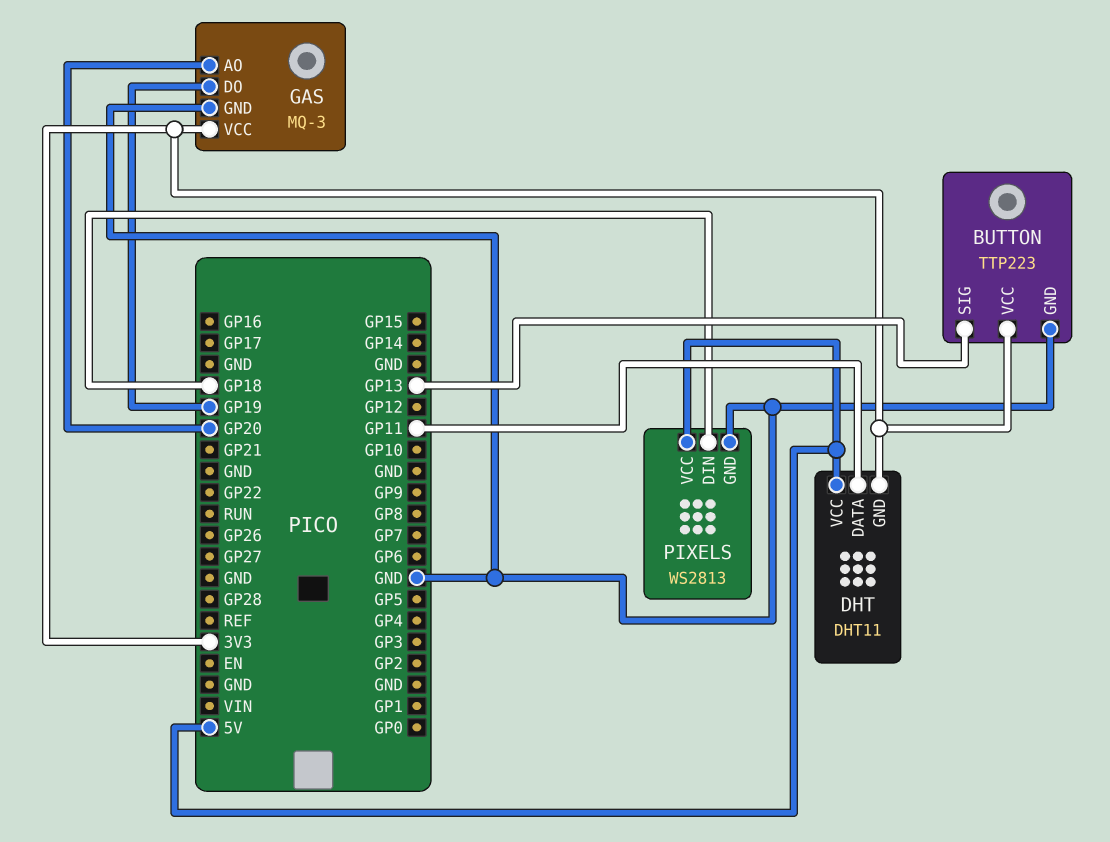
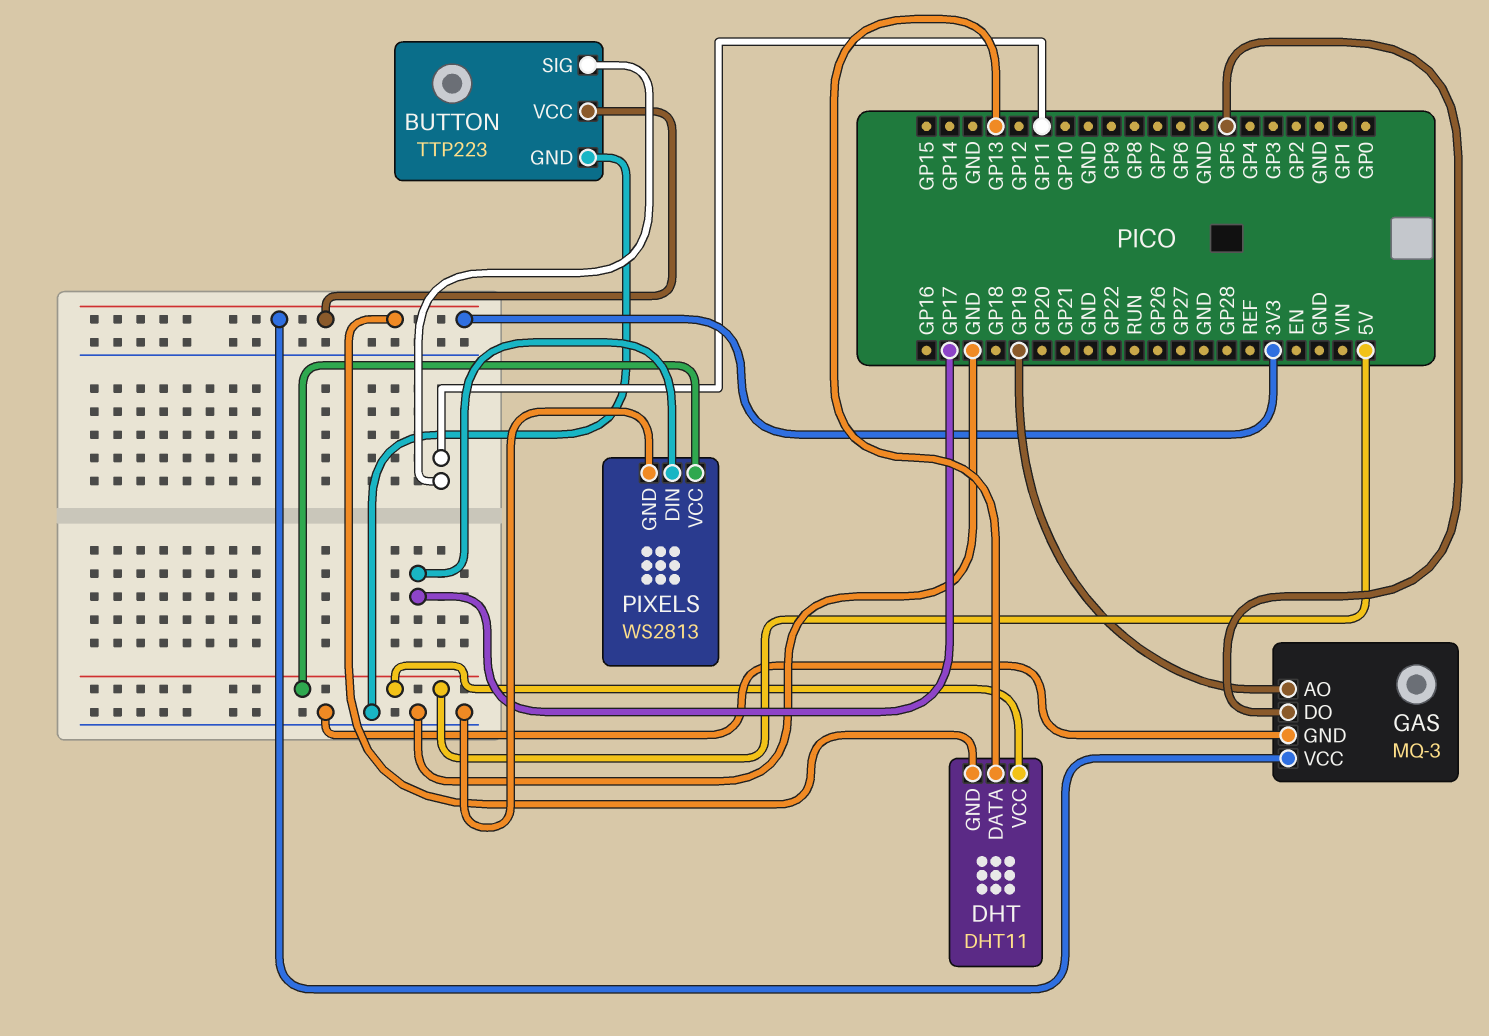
BUTTON pin SIG: GP13 -> GP11
DHT pin DATA: GP11 -> GP13
GAS pin AO: GP20 -> GP19
GAS pin DO: GP19 -> GP5
PIXELS pin DIN: GP18 -> GP17

